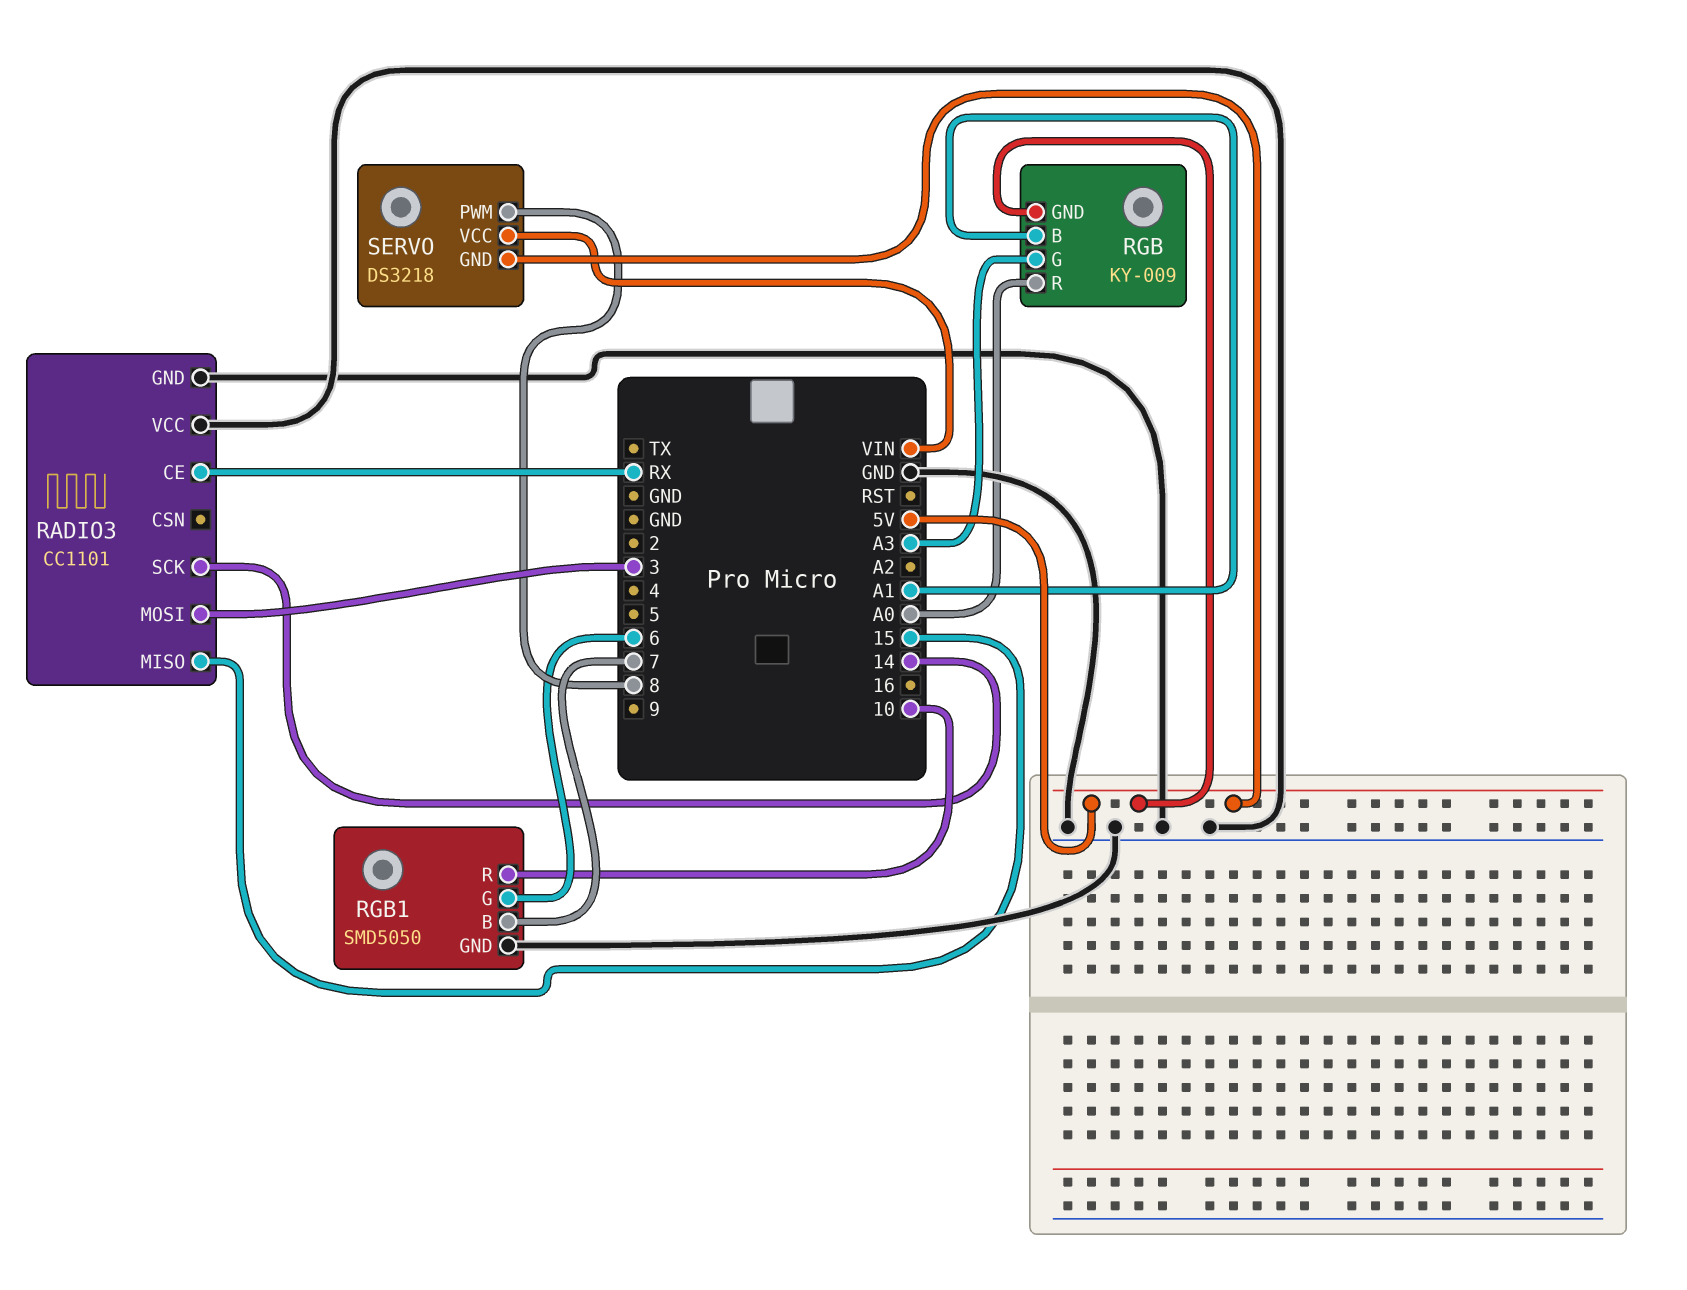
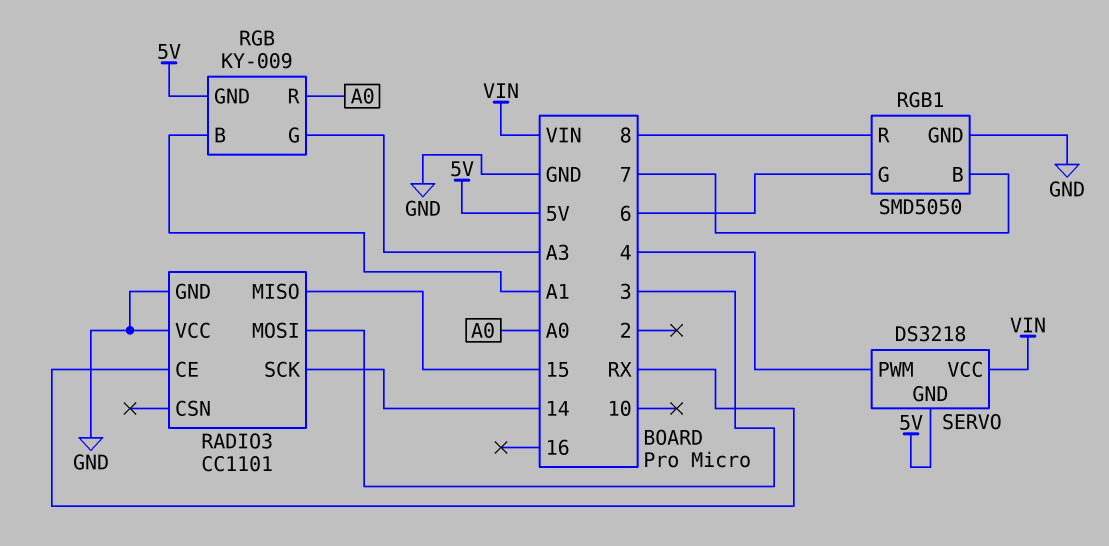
RGB1 pin R: 10 -> 8
SERVO pin PWM: 8 -> 4

